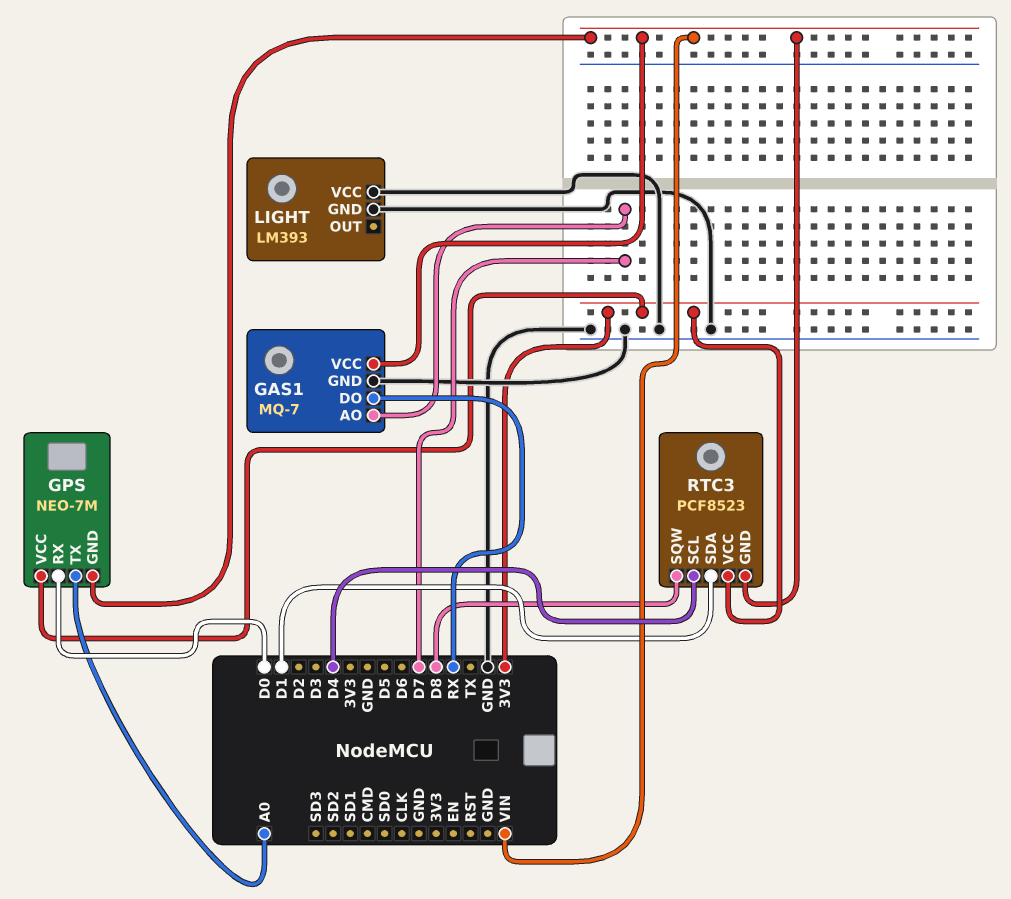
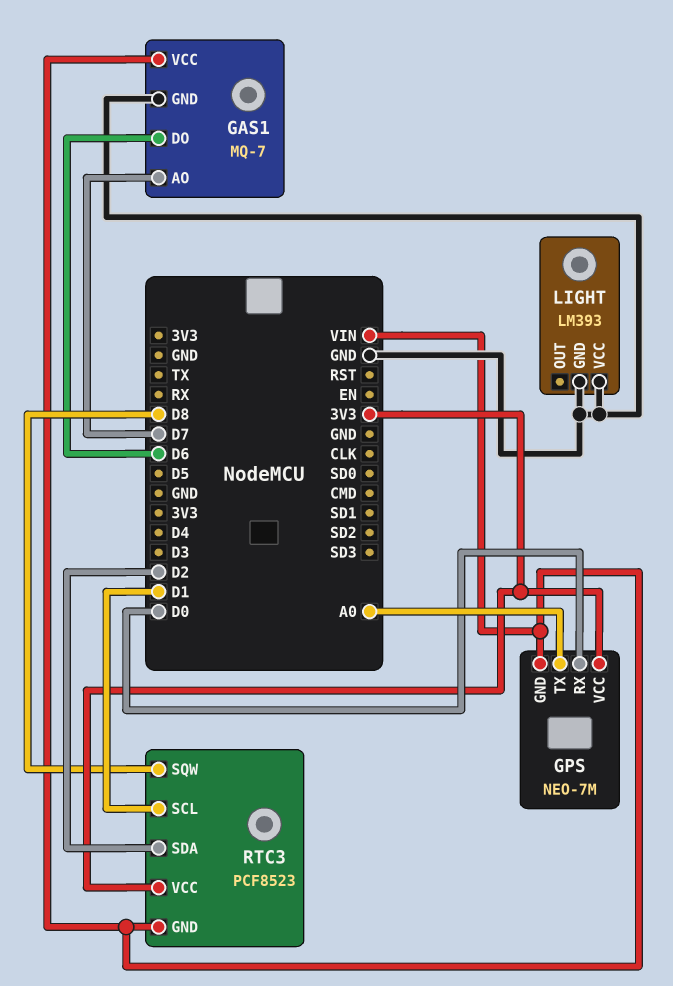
GAS1 pin DO: RX -> D6
RTC3 pin SCL: D4 -> D1
RTC3 pin SDA: D1 -> D2

